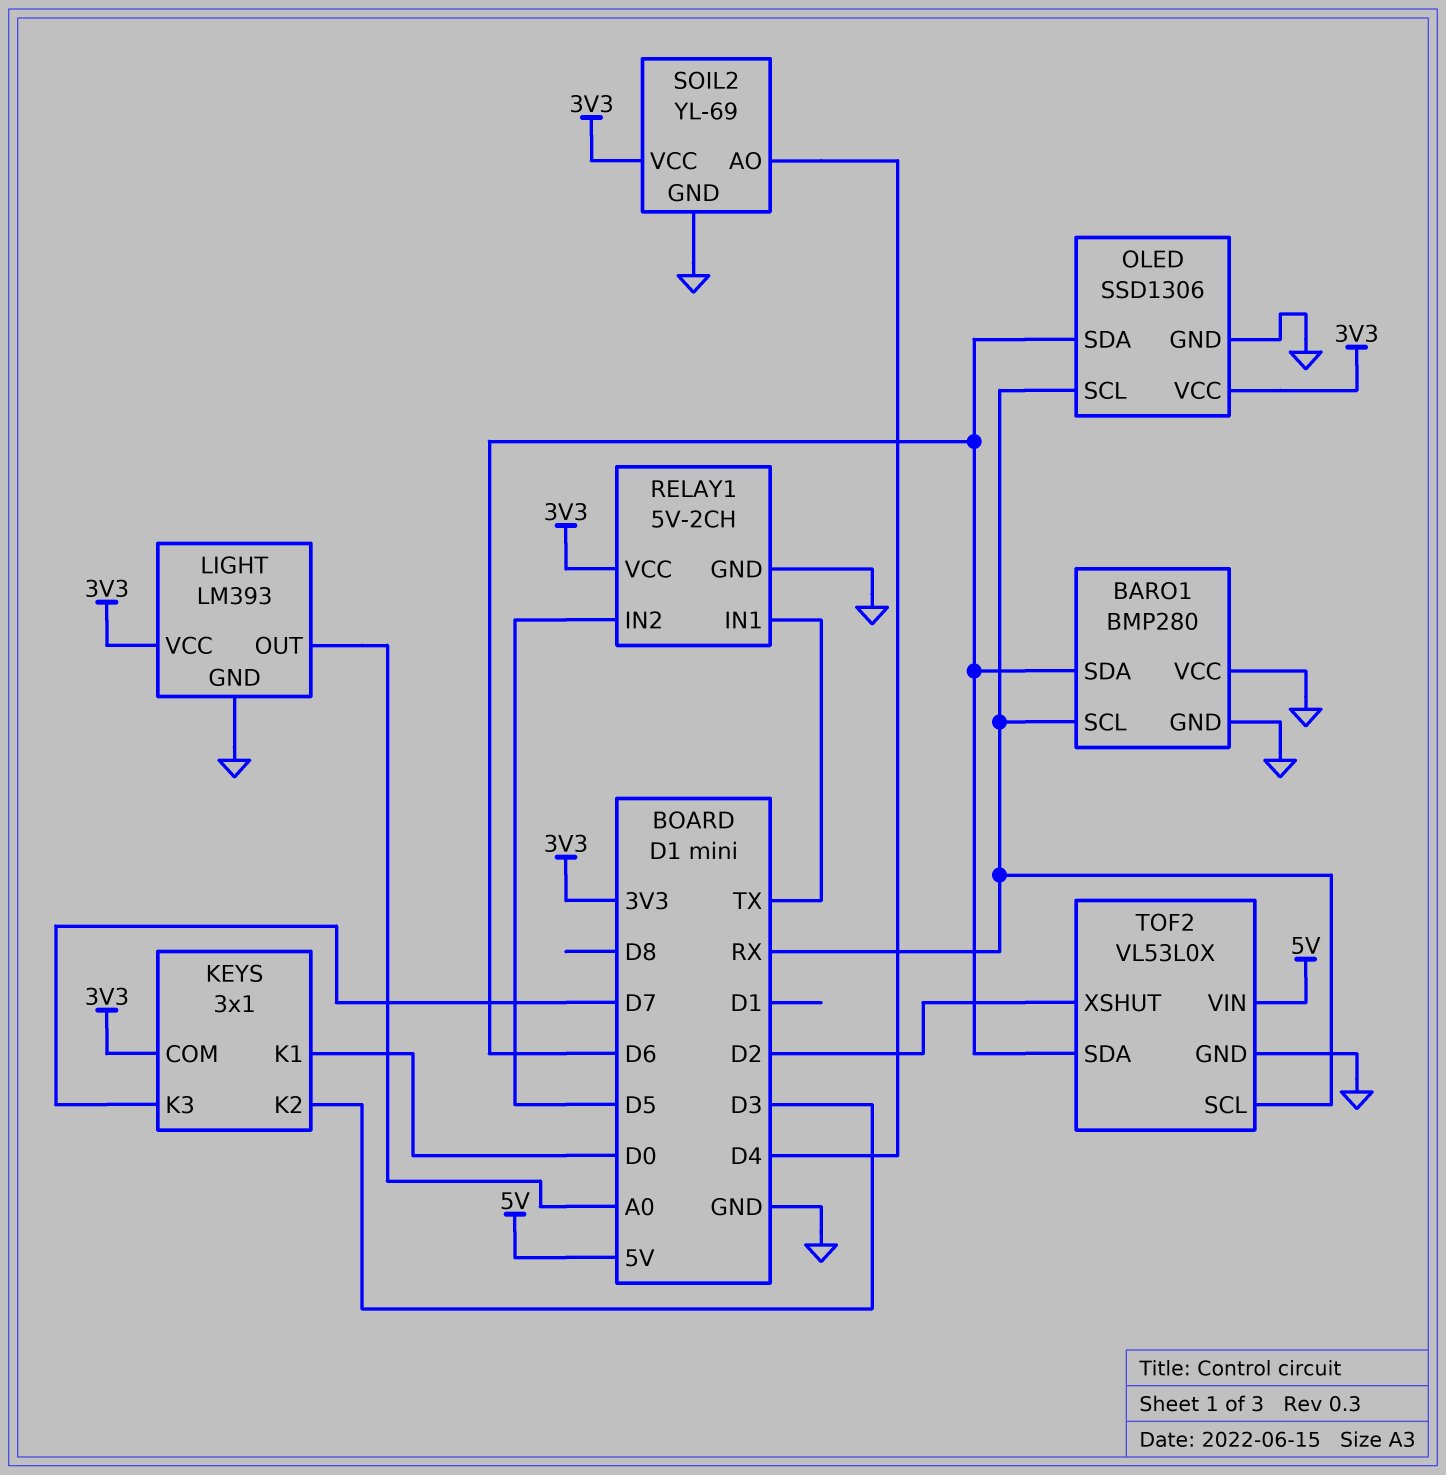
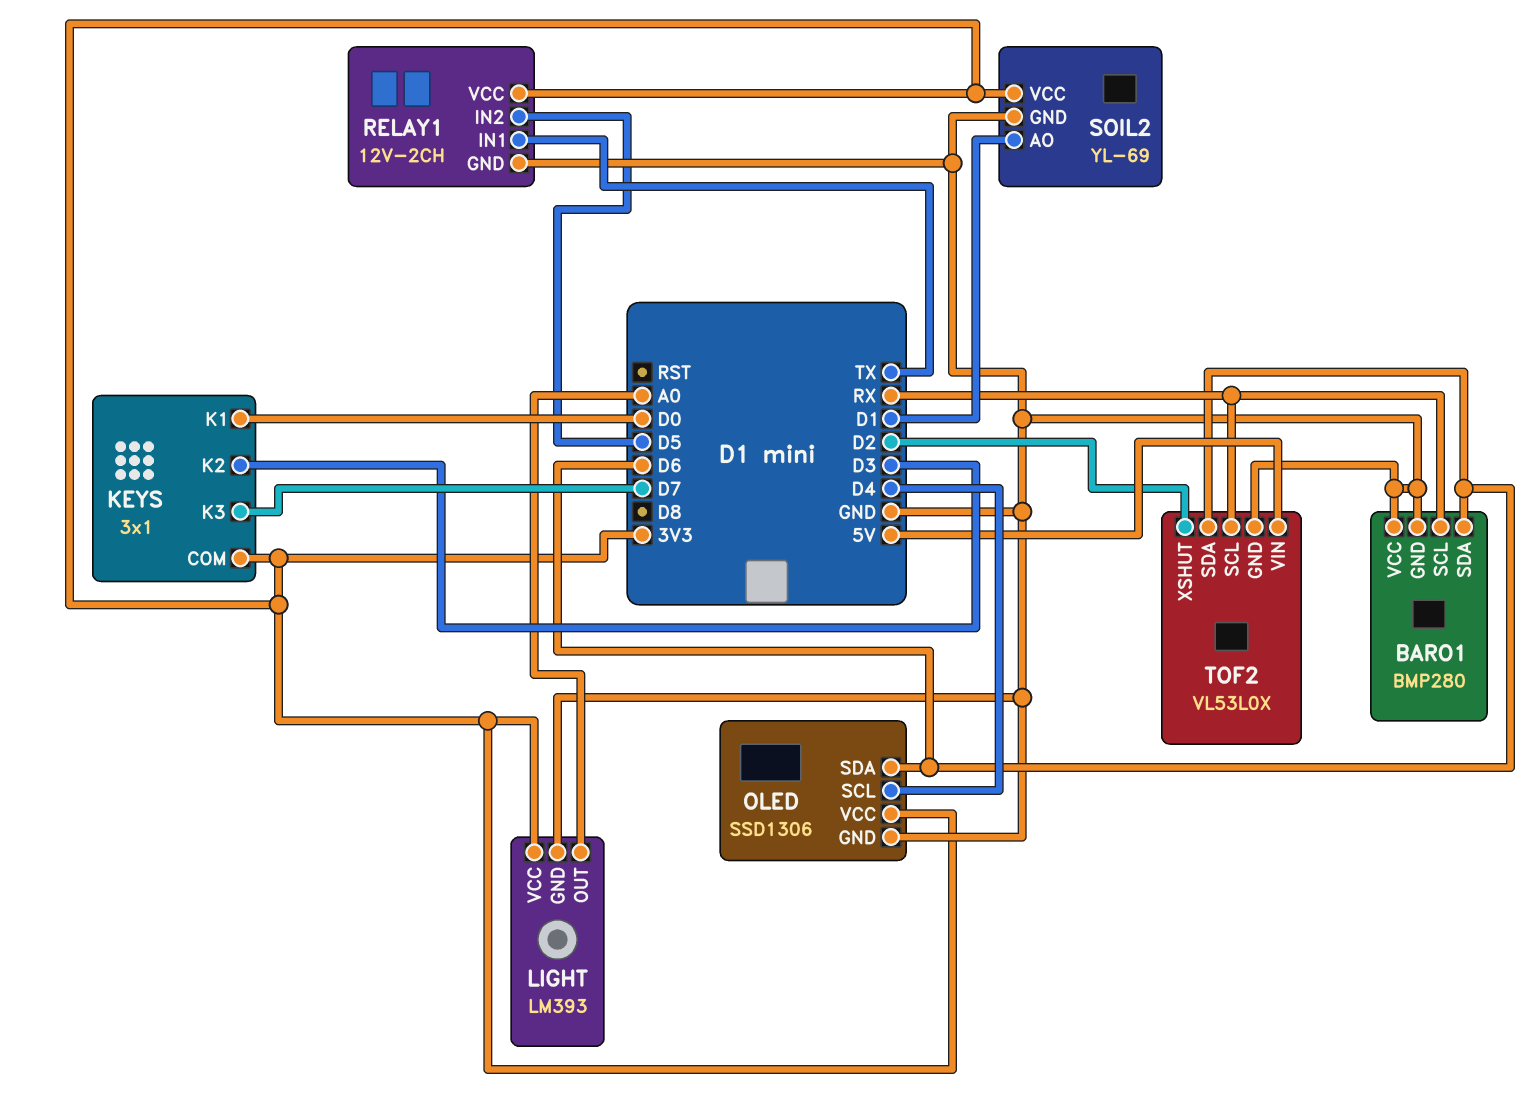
OLED pin SCL: RX -> D4
RELAY1: 5V-2CH -> 12V-2CH
SOIL2 pin AO: D4 -> D1

